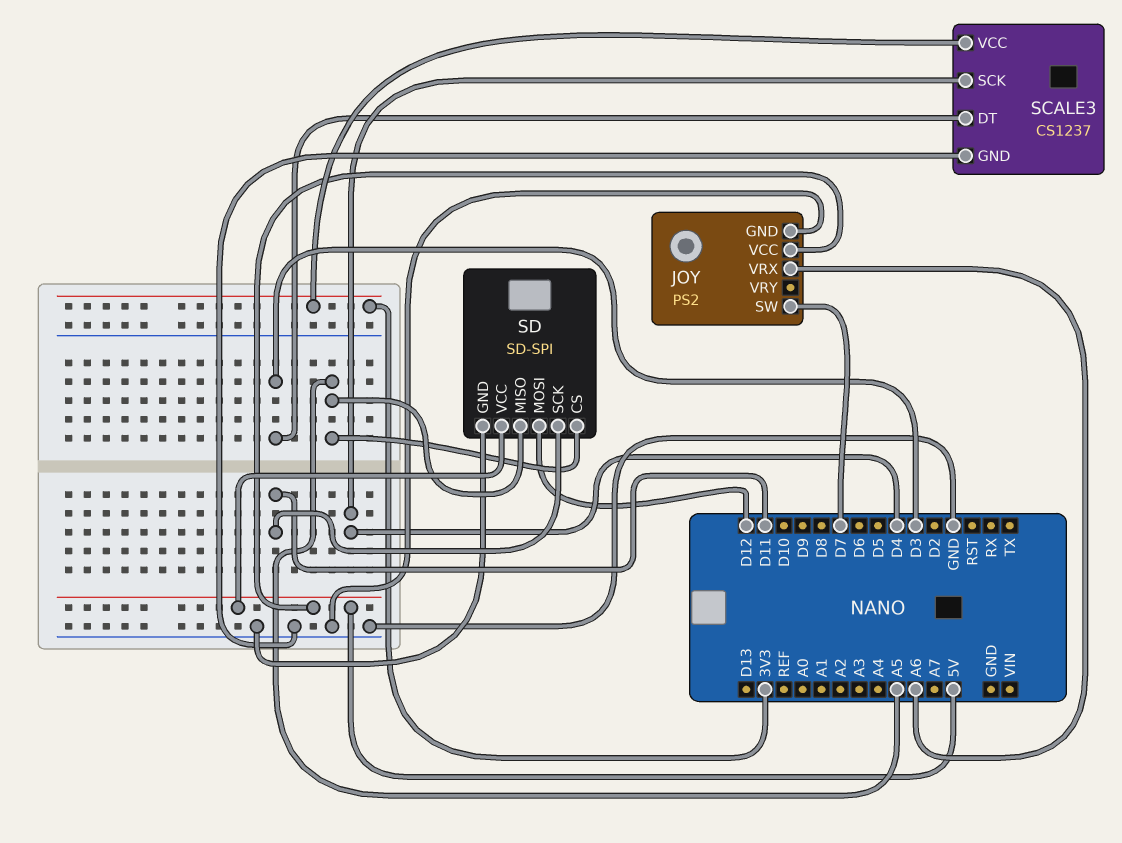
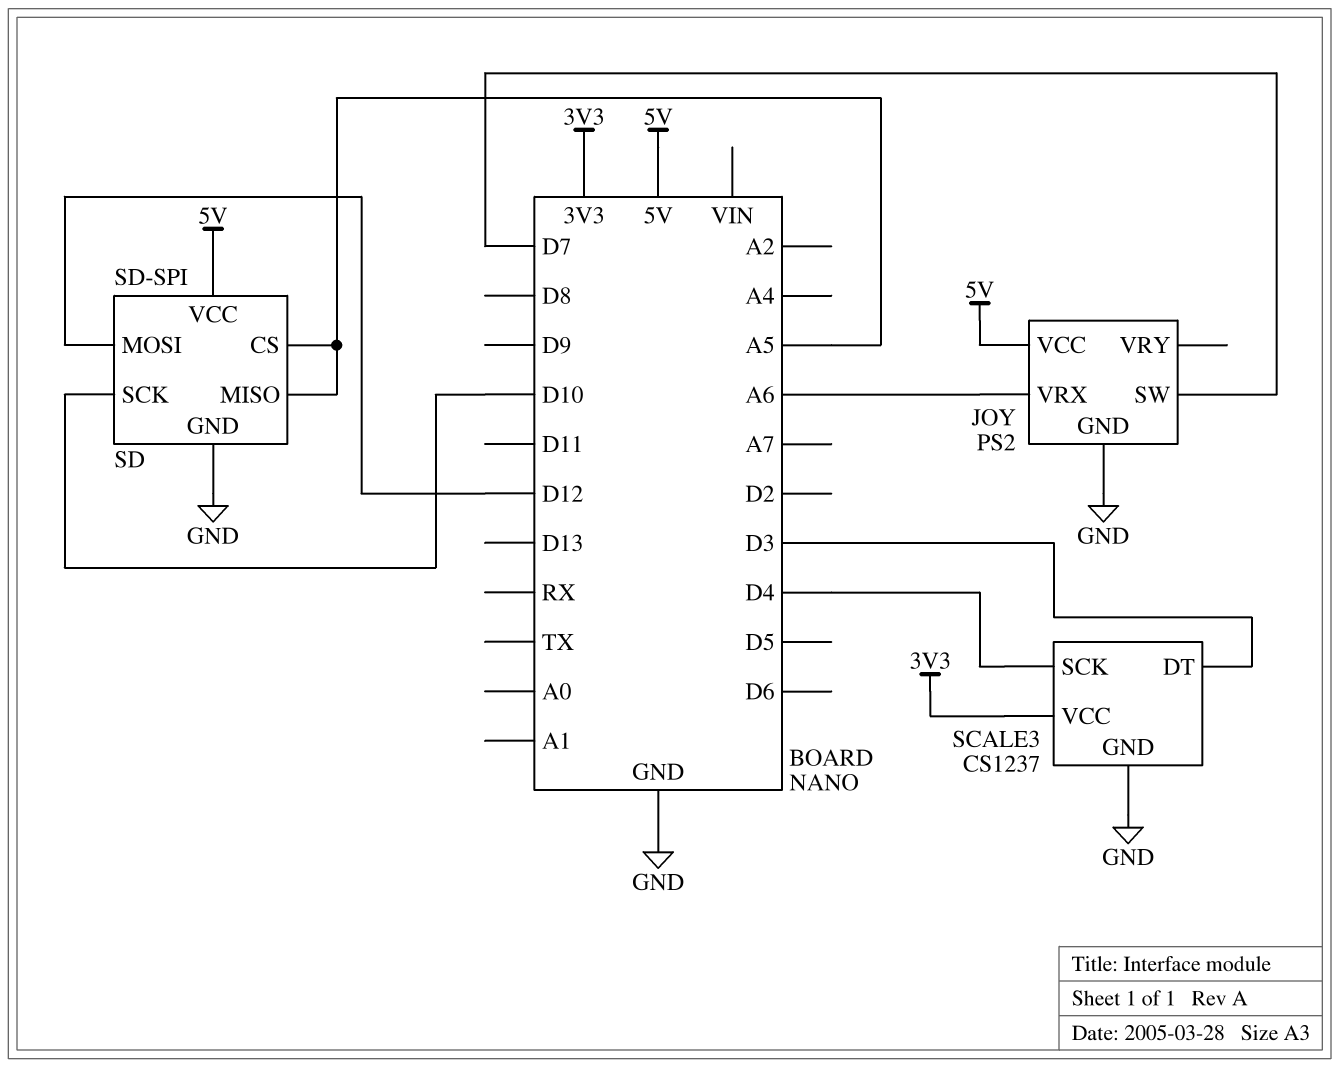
SD pin SCK: D11 -> D10

